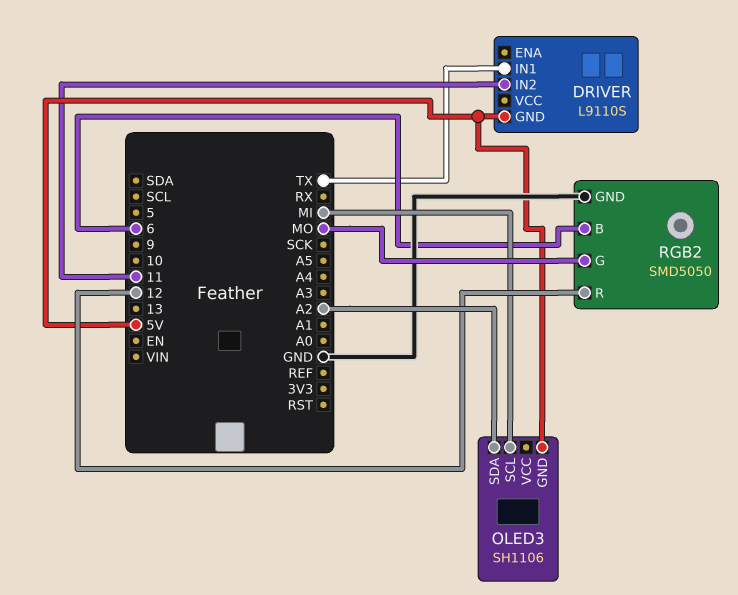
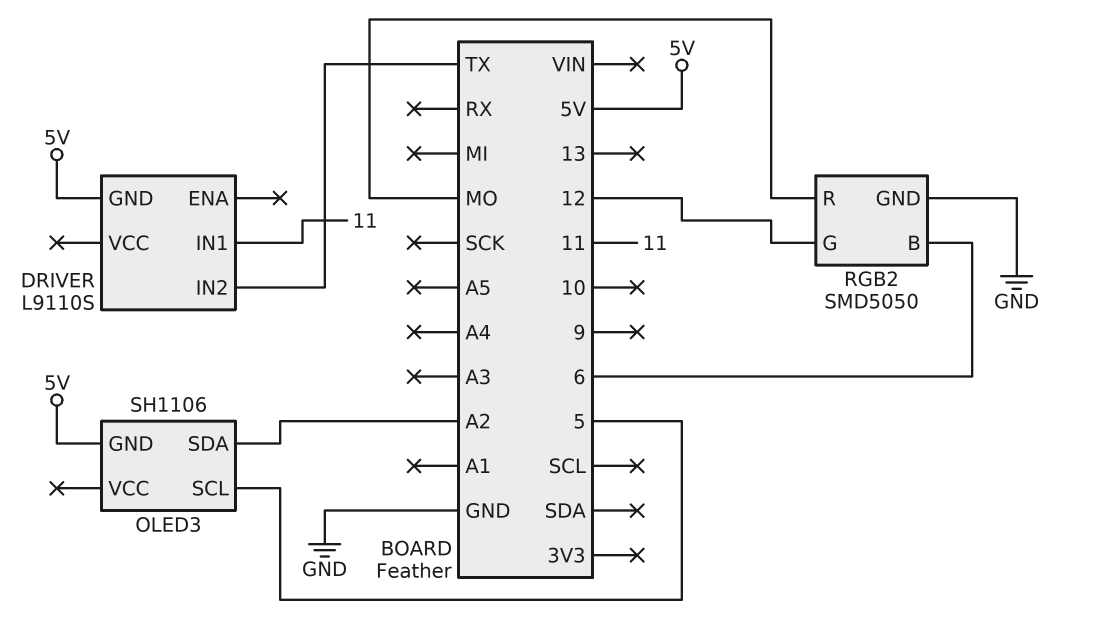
DRIVER pin IN1: TX -> 11
DRIVER pin IN2: 11 -> TX
OLED3 pin SCL: MI -> 5
RGB2 pin G: MO -> 12
RGB2 pin R: 12 -> MO

